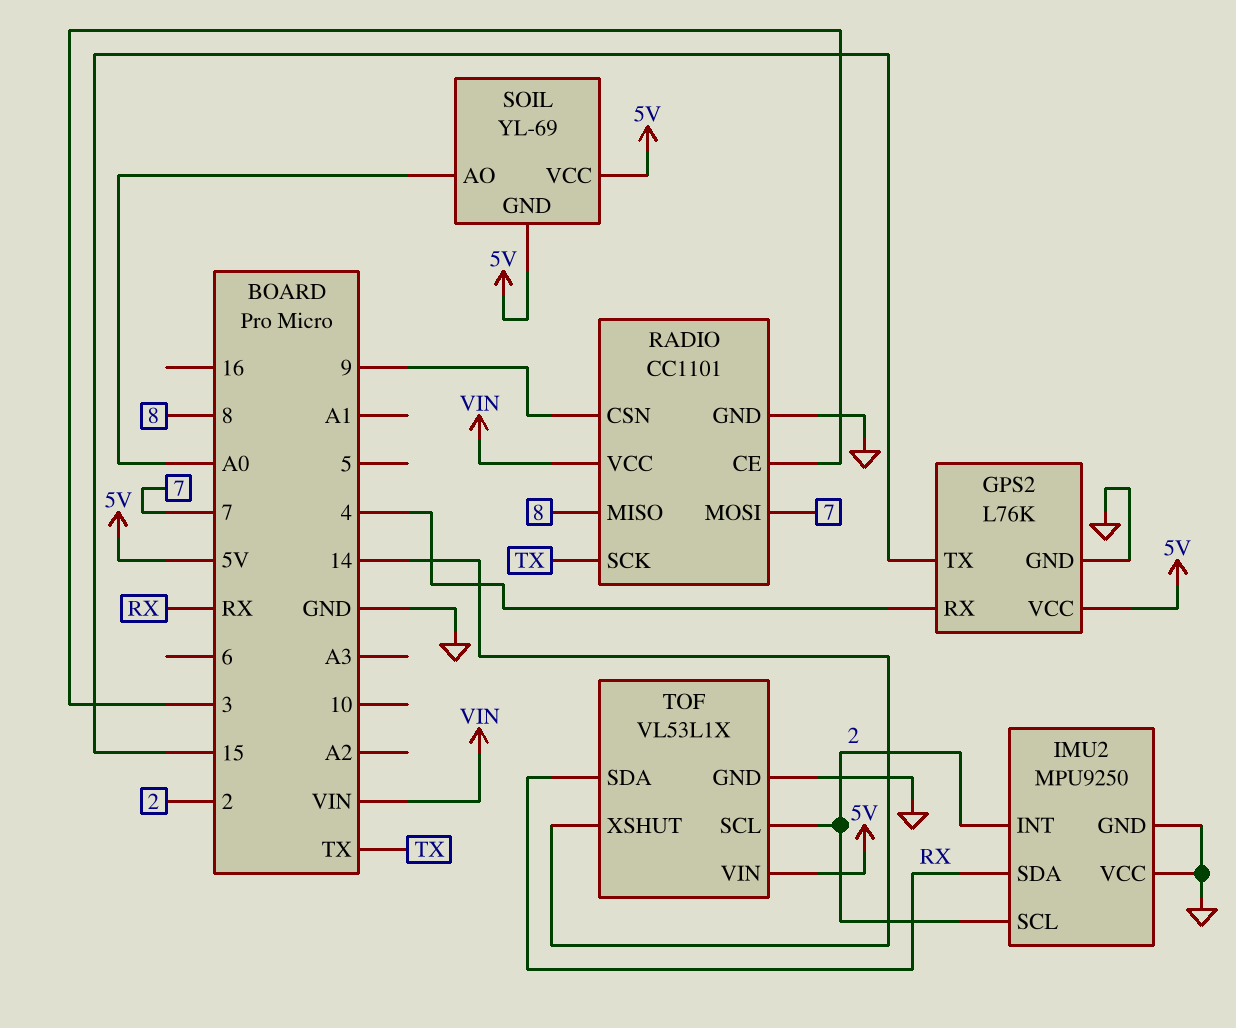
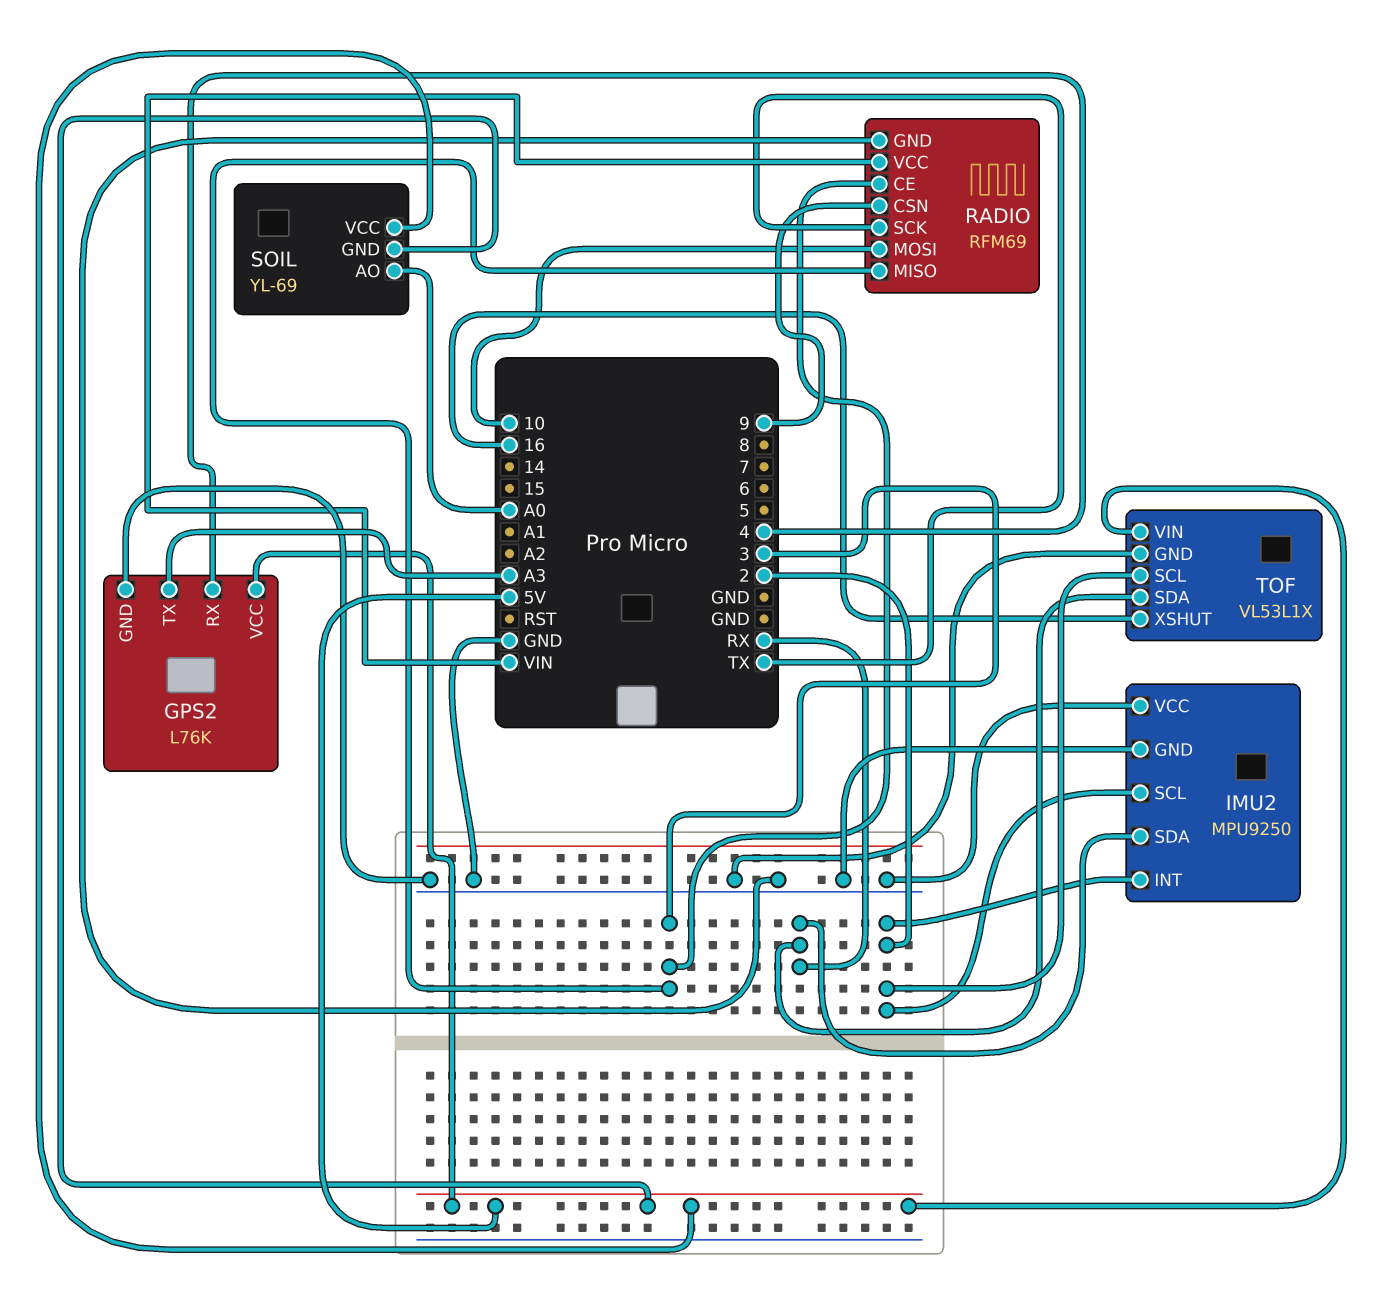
GPS2 pin TX: 15 -> A3
RADIO: CC1101 -> RFM69
RADIO pin MISO: 8 -> 3
RADIO pin MOSI: 7 -> 10
TOF pin XSHUT: 14 -> 16

